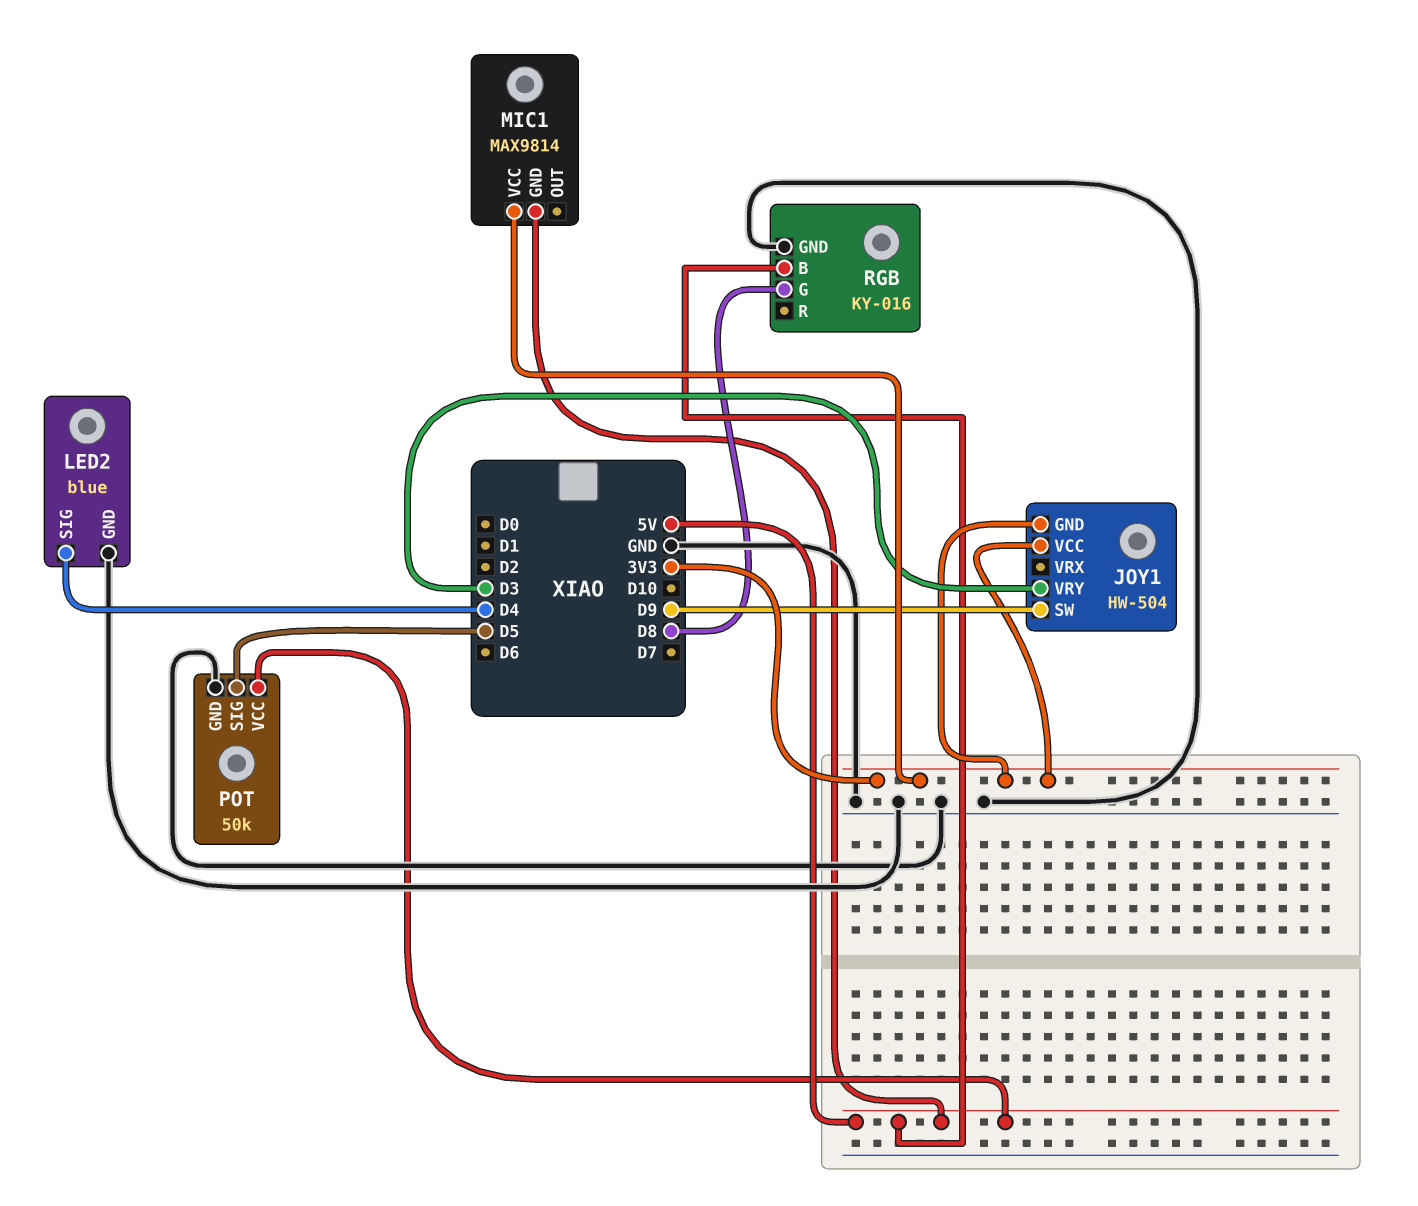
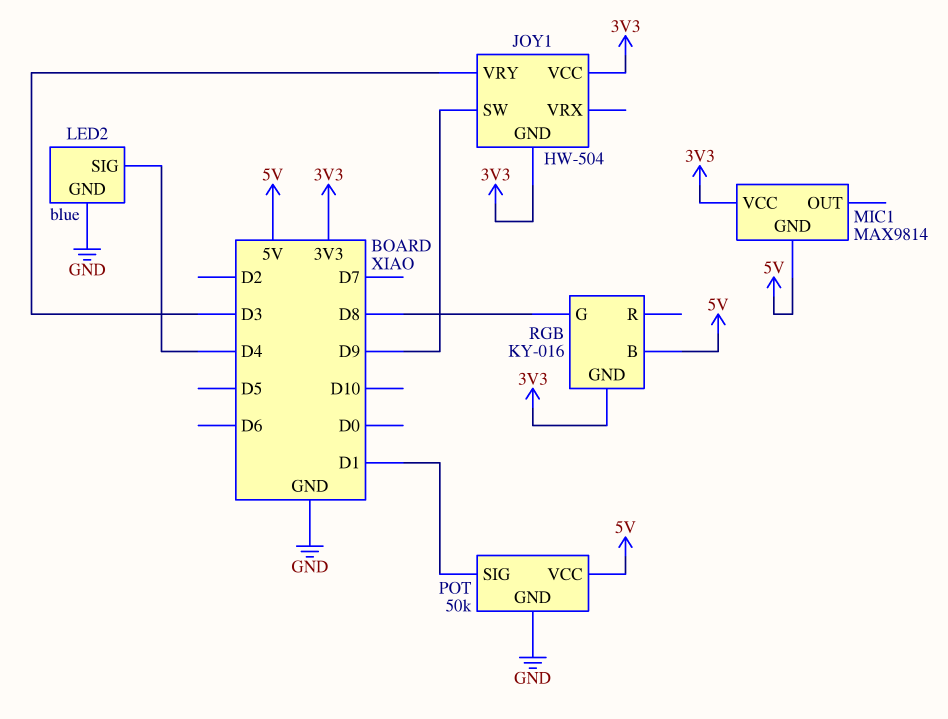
POT pin SIG: D5 -> D1
RGB pin GND: GND -> 3V3

